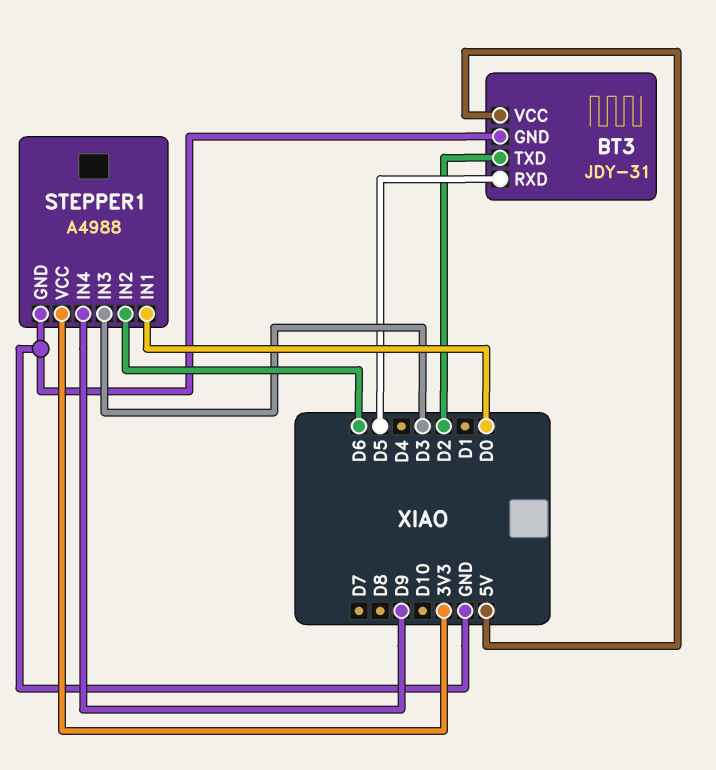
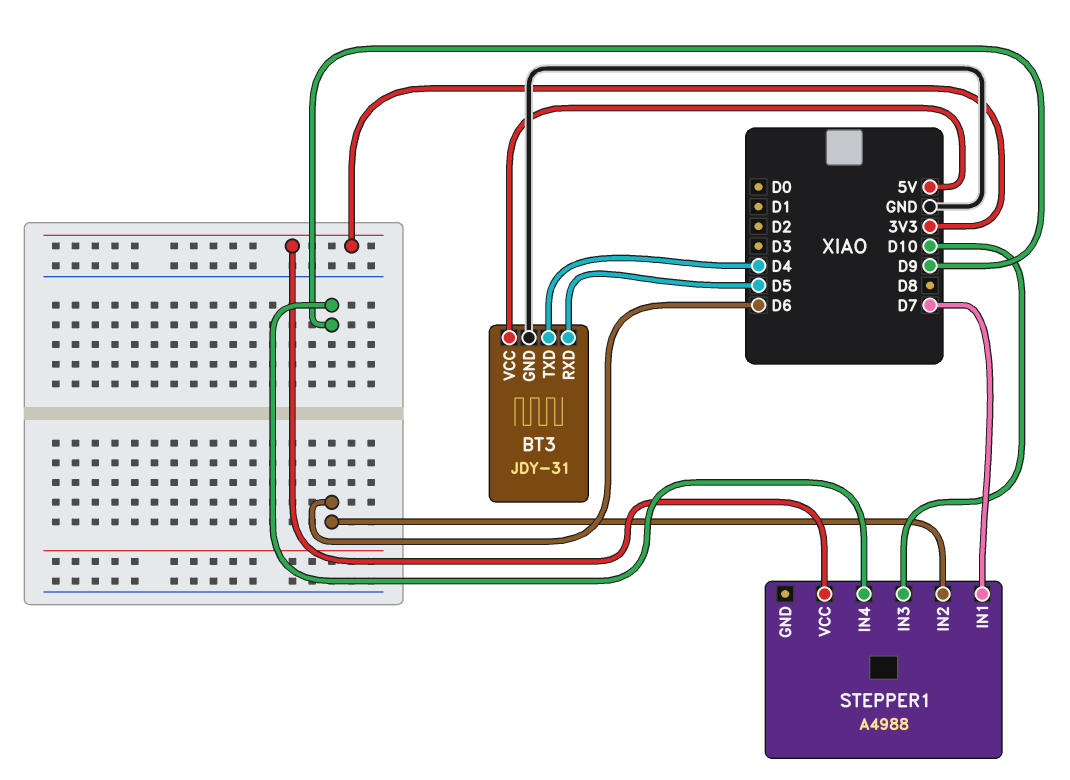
BT3 pin TXD: D2 -> D4
STEPPER1 pin GND: GND -> none
STEPPER1 pin IN1: D0 -> D7
STEPPER1 pin IN3: D3 -> D10

